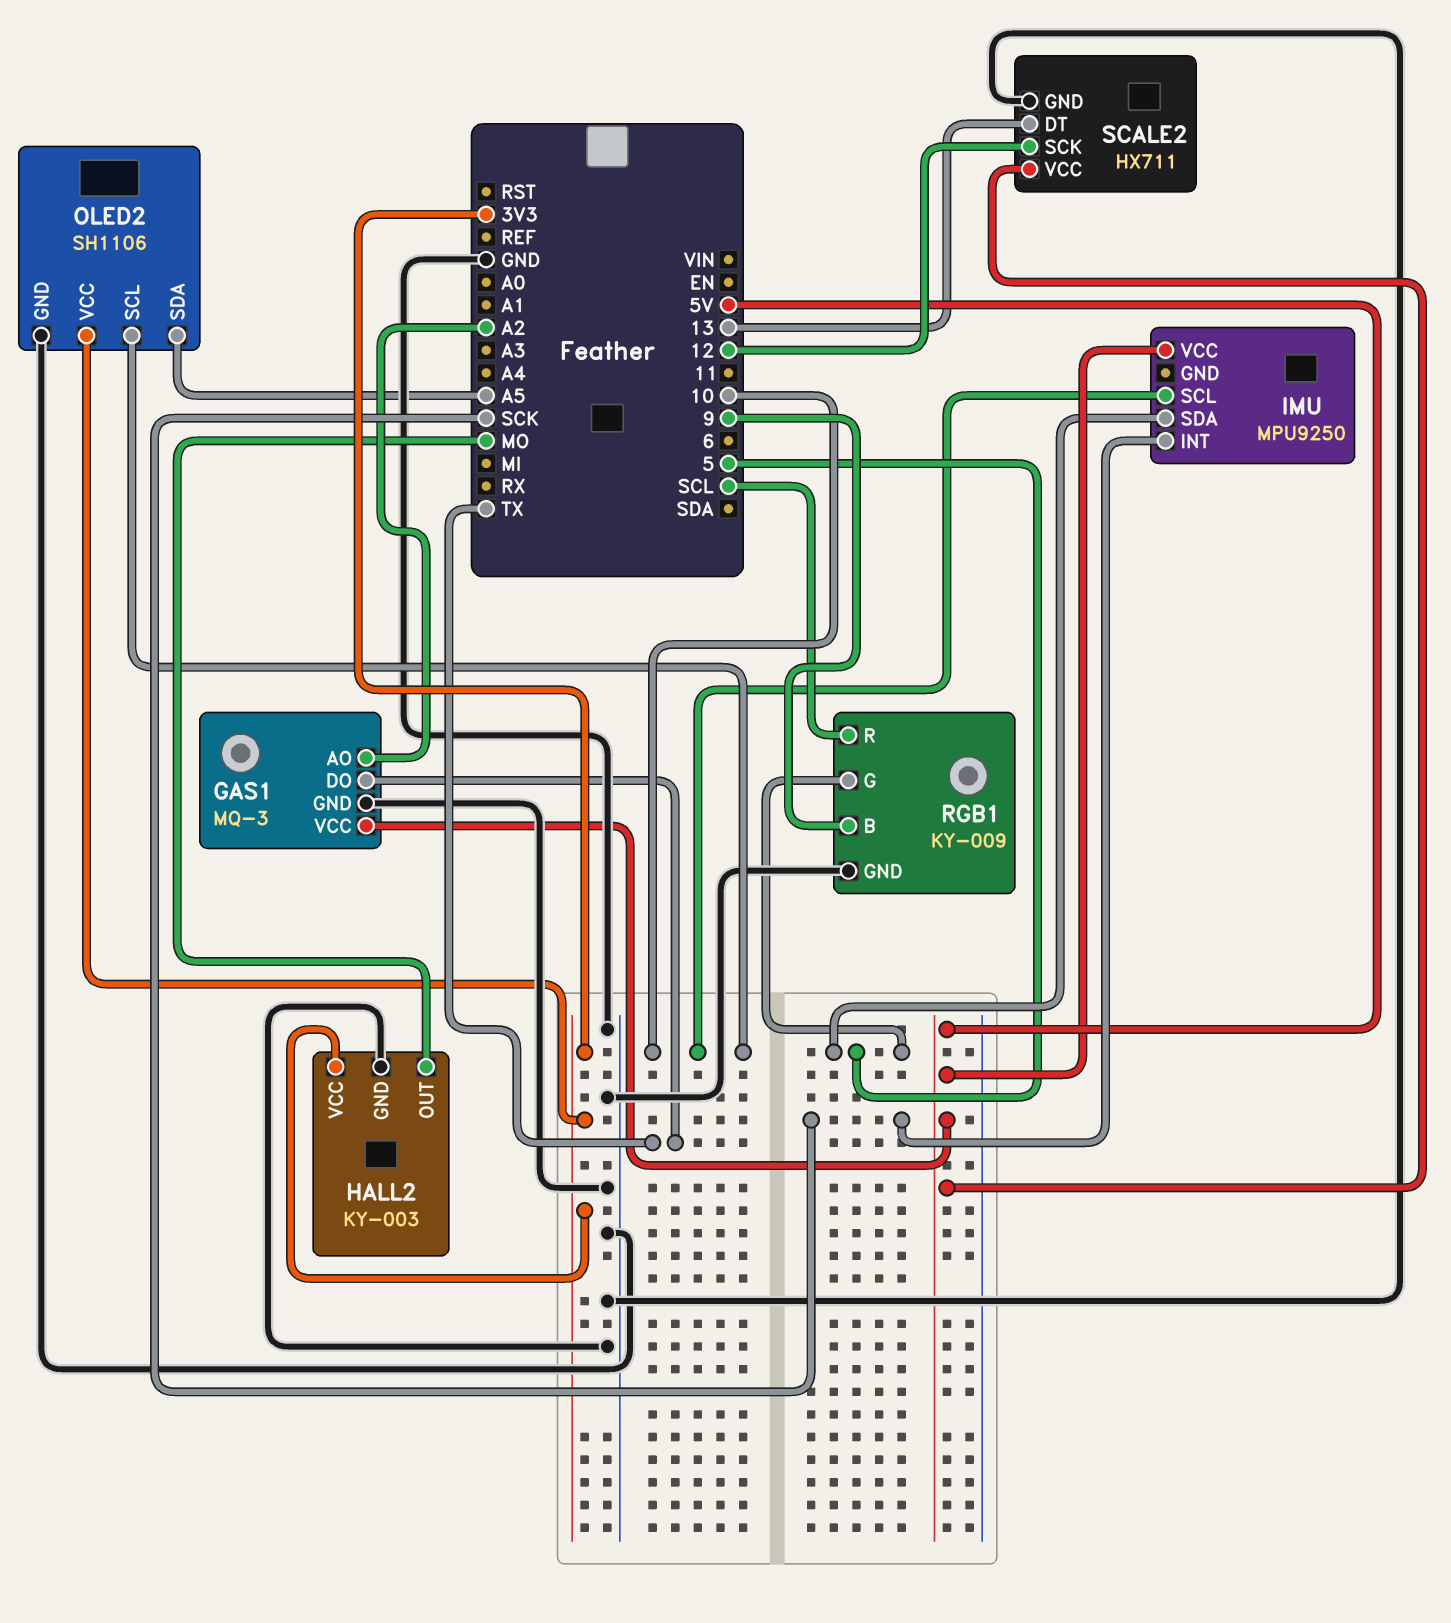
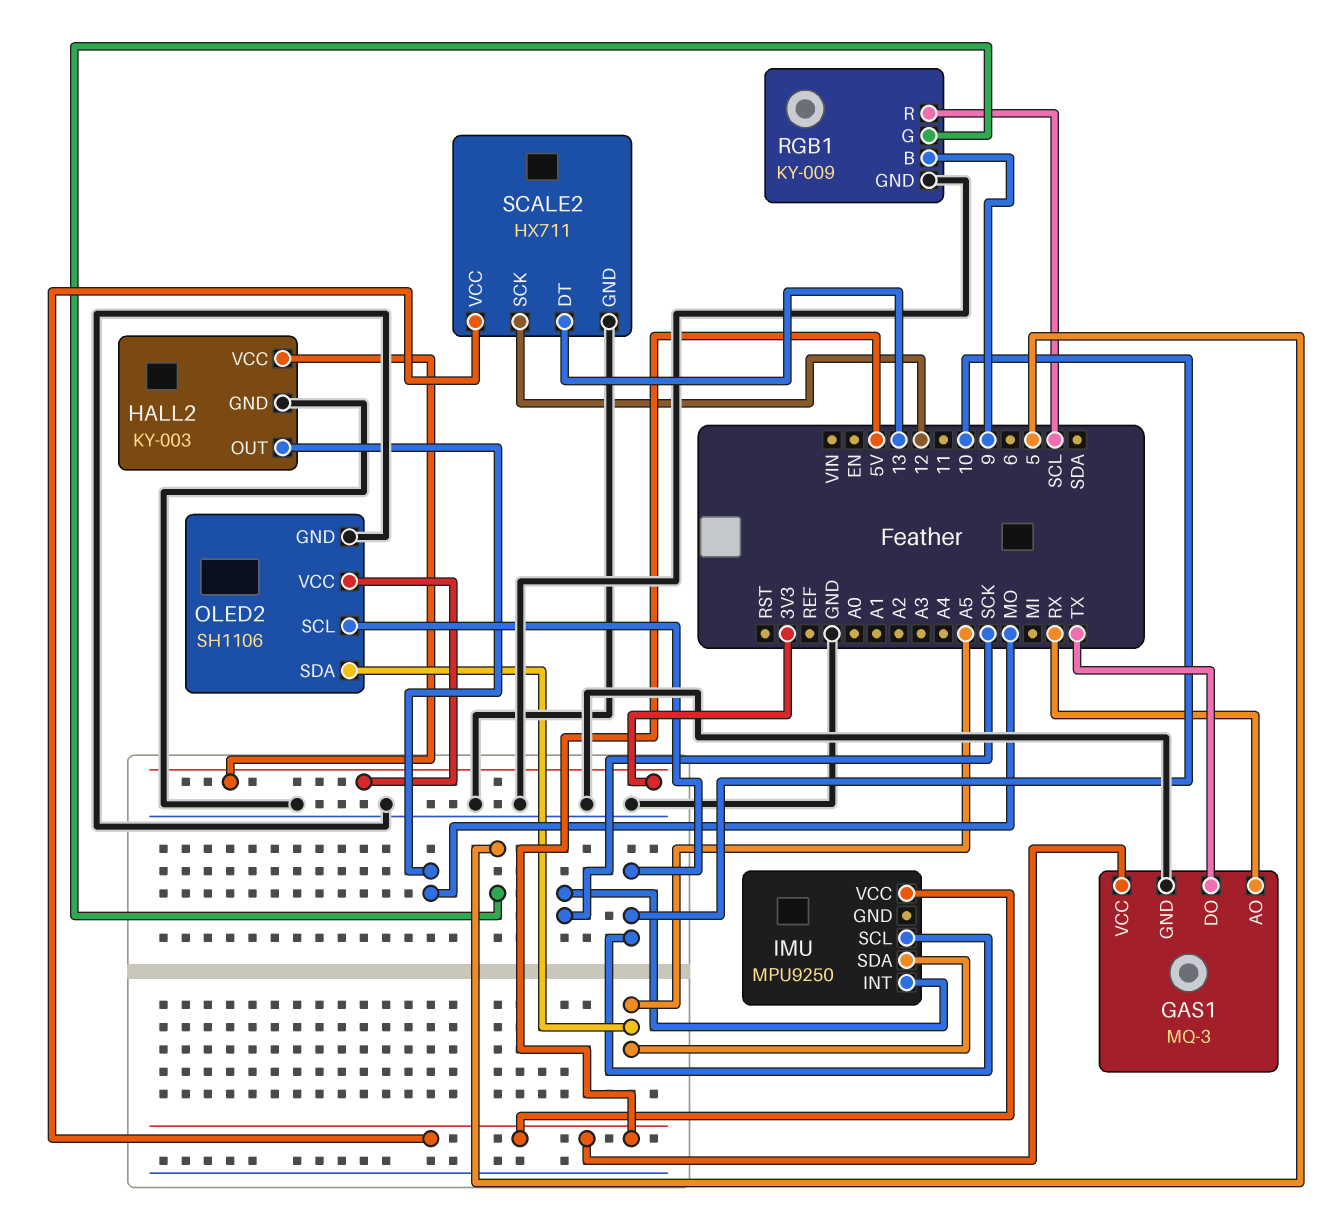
GAS1 pin AO: A2 -> RX
IMU pin SDA: 5 -> A5

